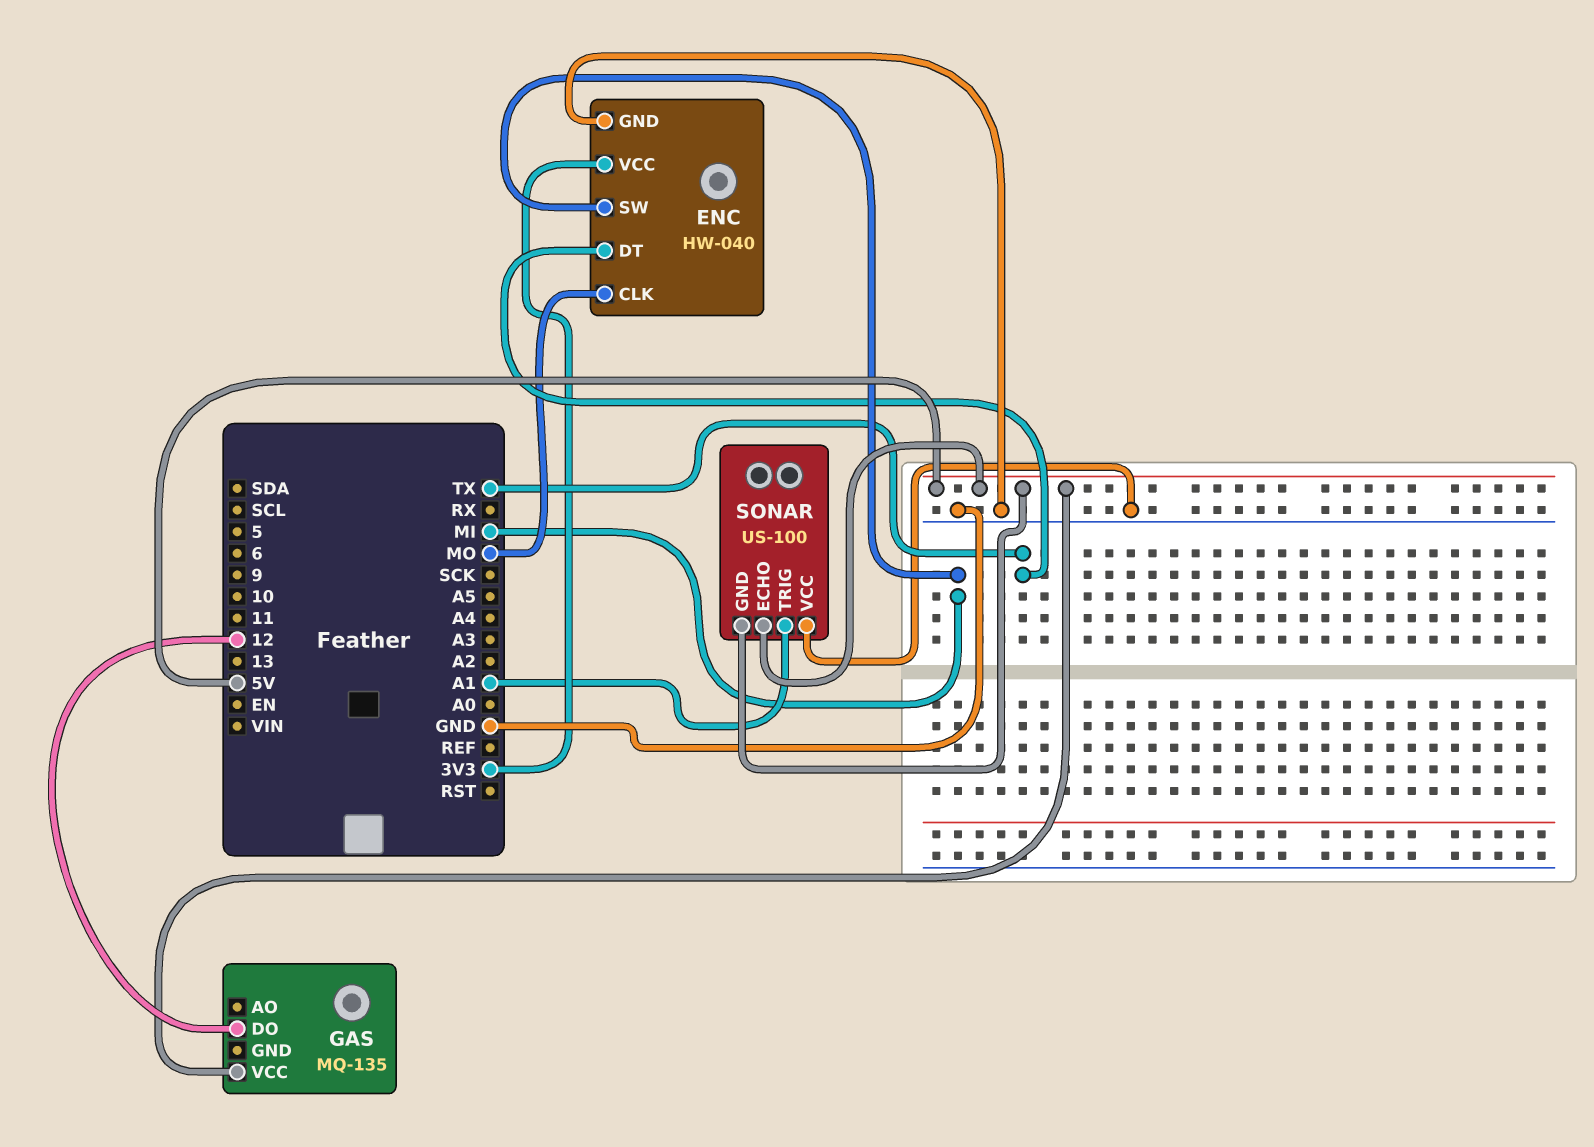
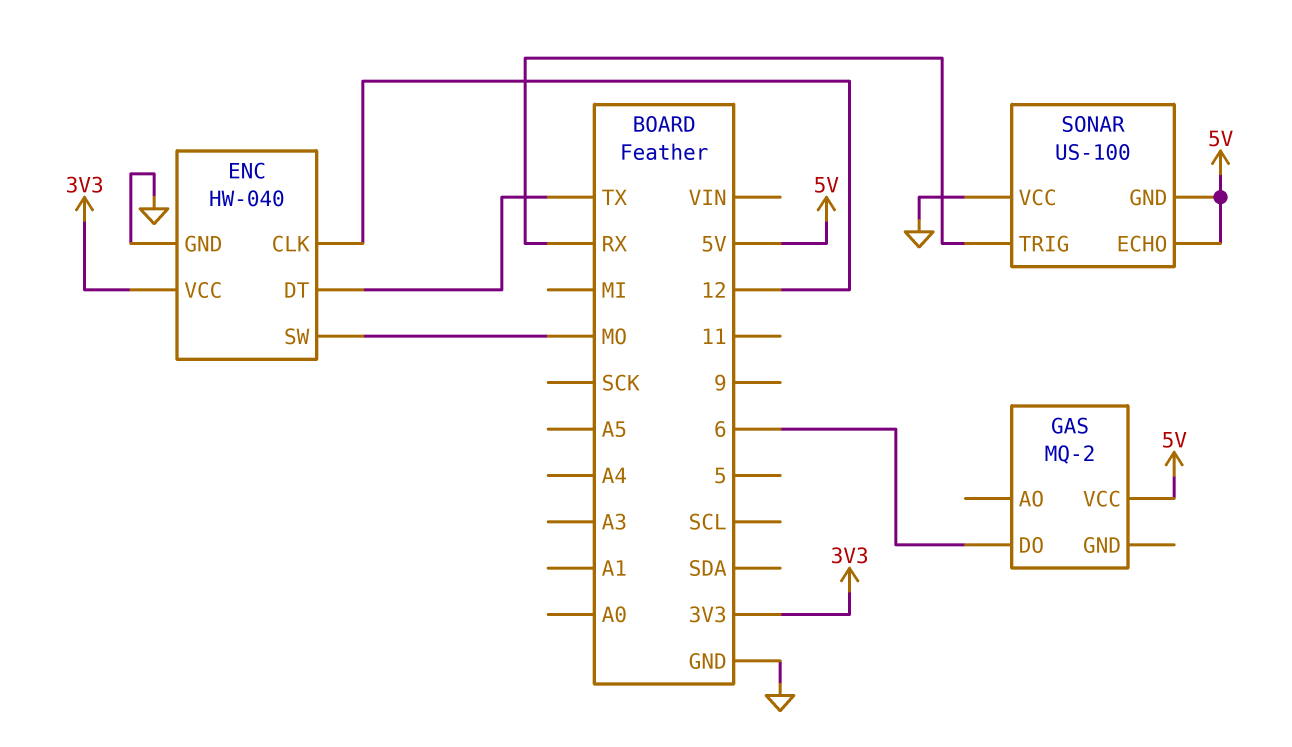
ENC pin CLK: MO -> 12
ENC pin SW: MI -> MO
GAS: MQ-135 -> MQ-2
GAS pin DO: 12 -> 6
SONAR pin TRIG: A1 -> RX

